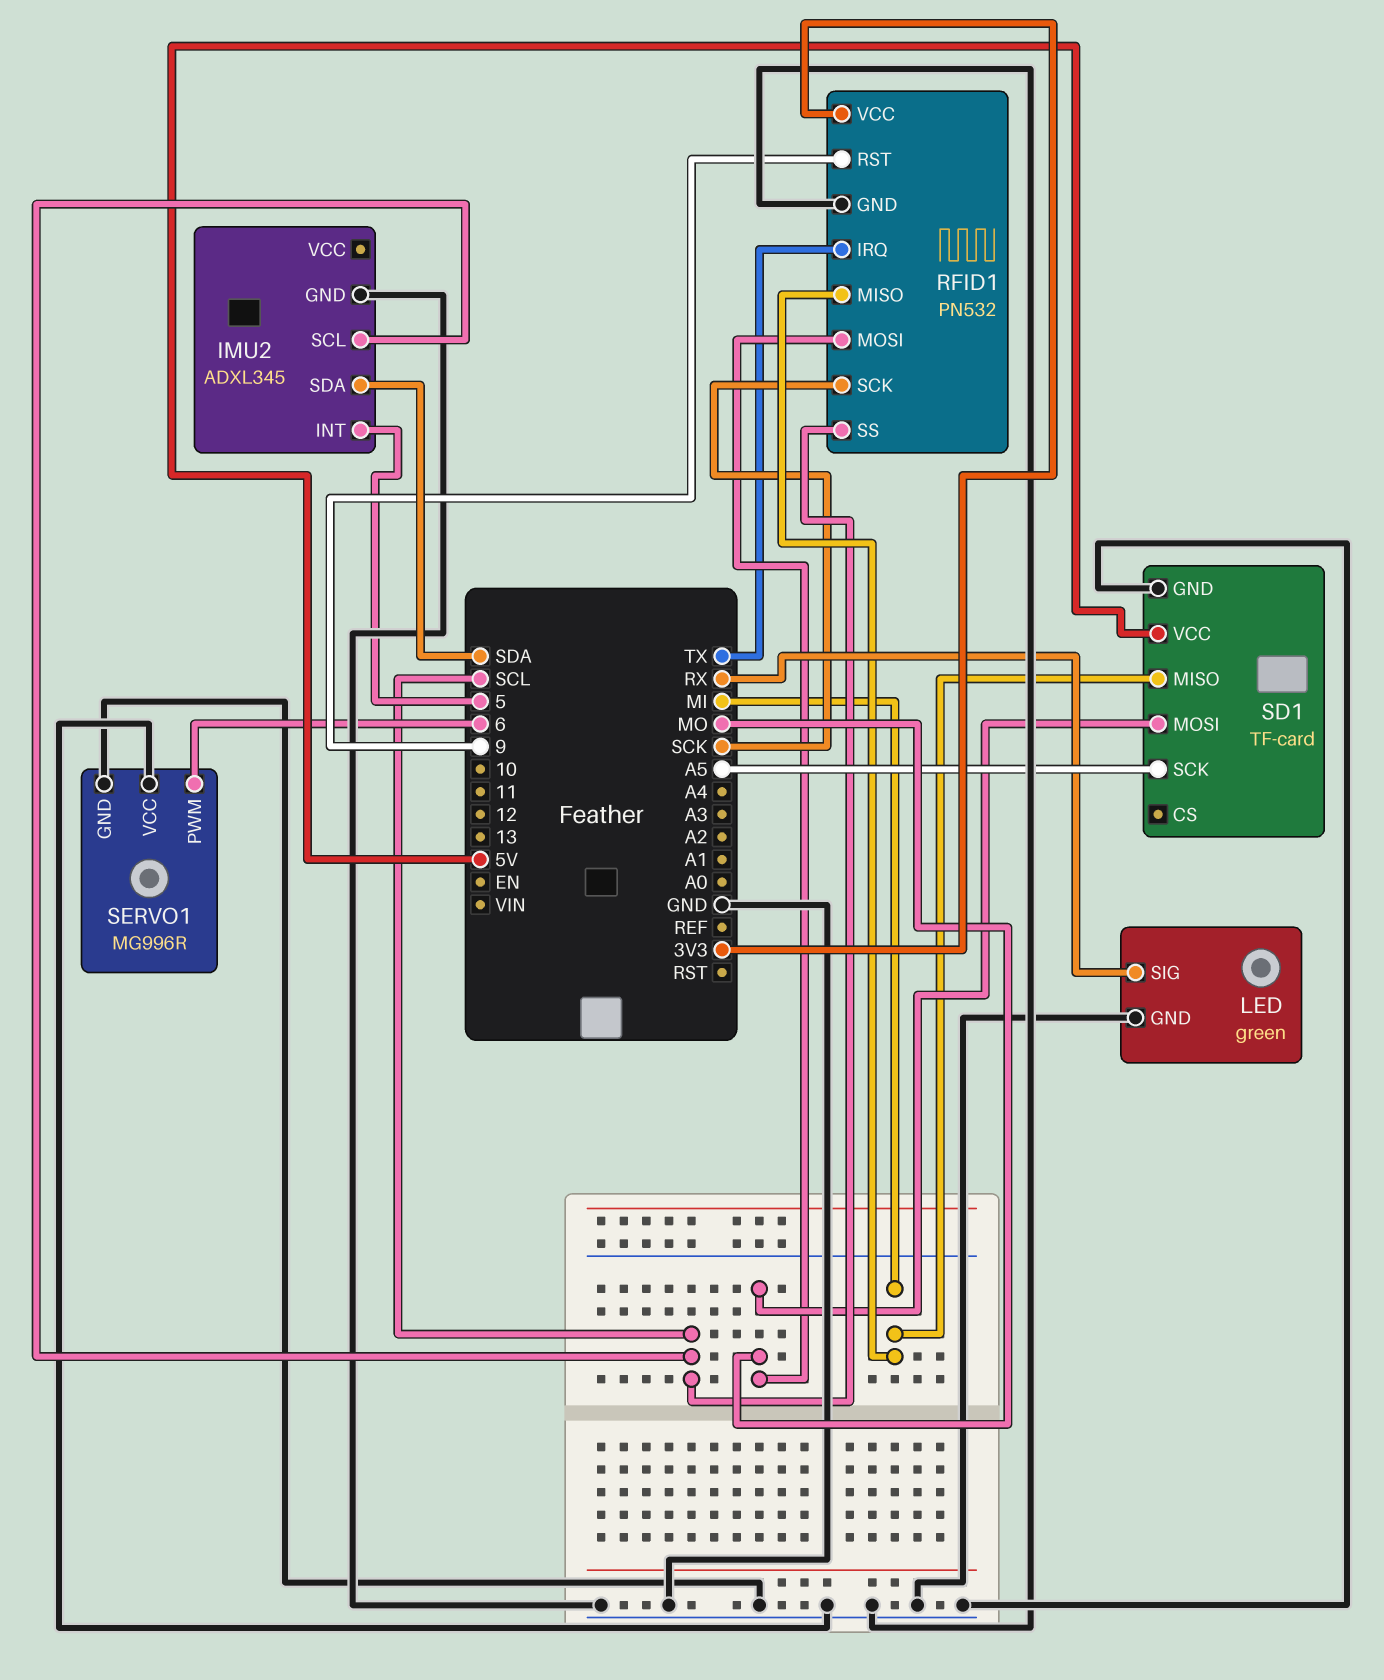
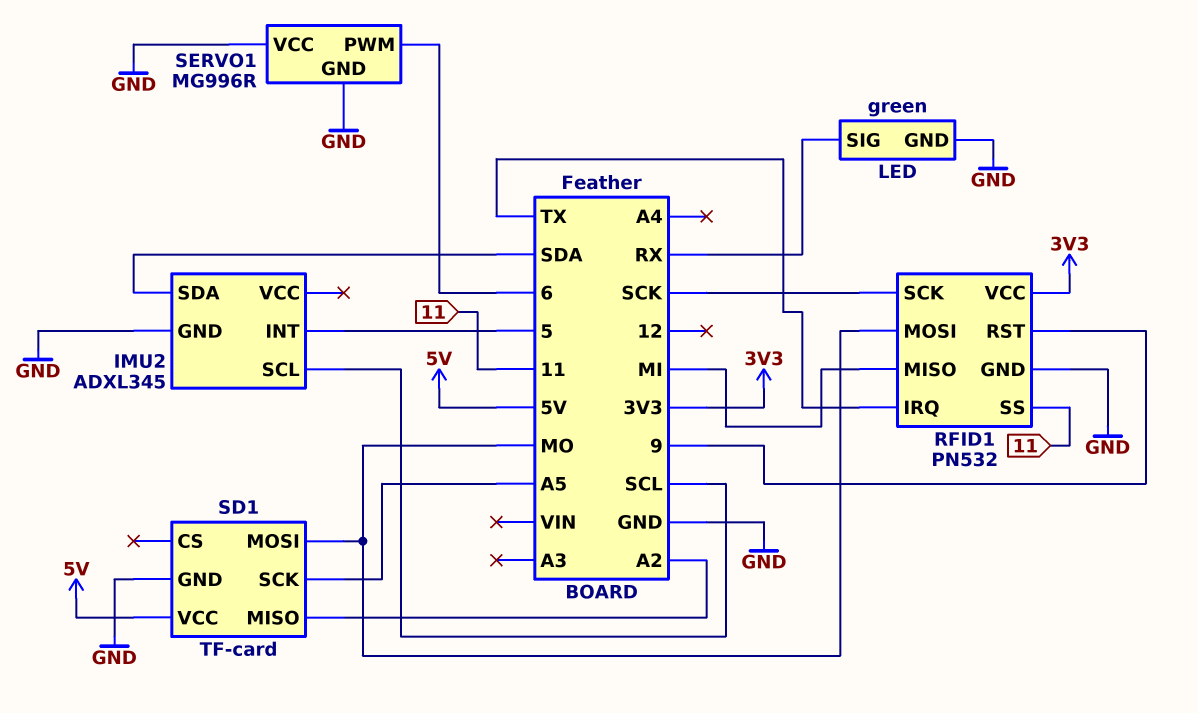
RFID1 pin SS: SCL -> 11
SD1 pin MISO: MI -> A2

